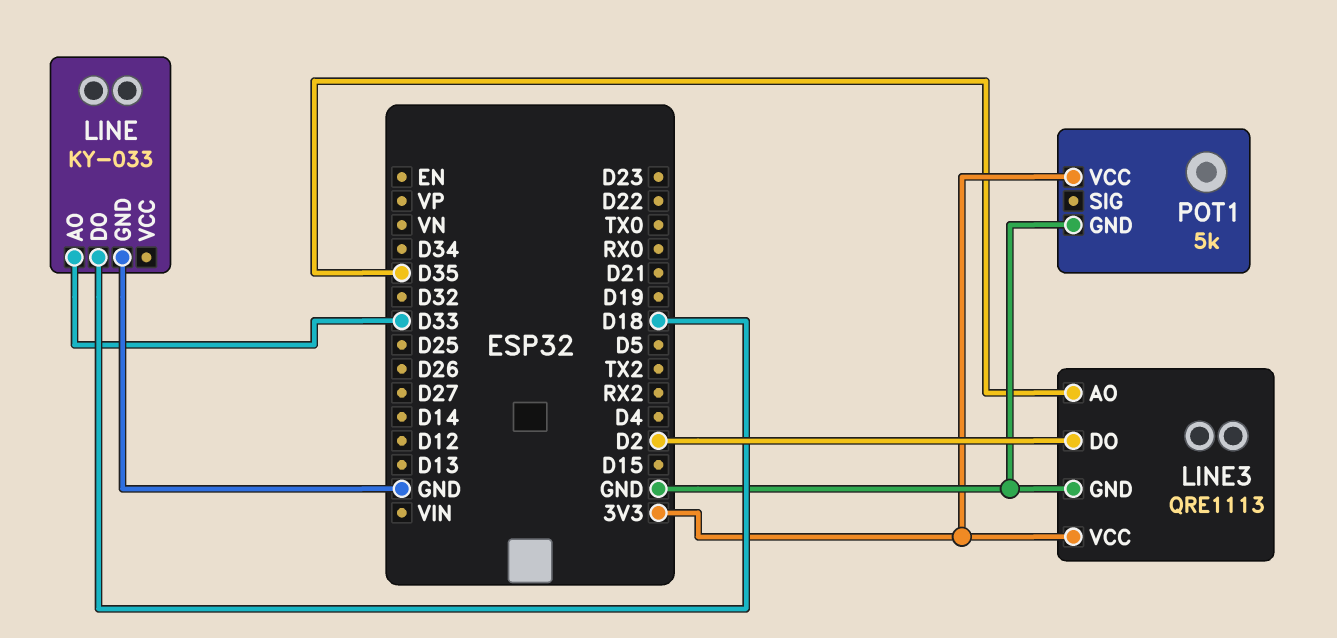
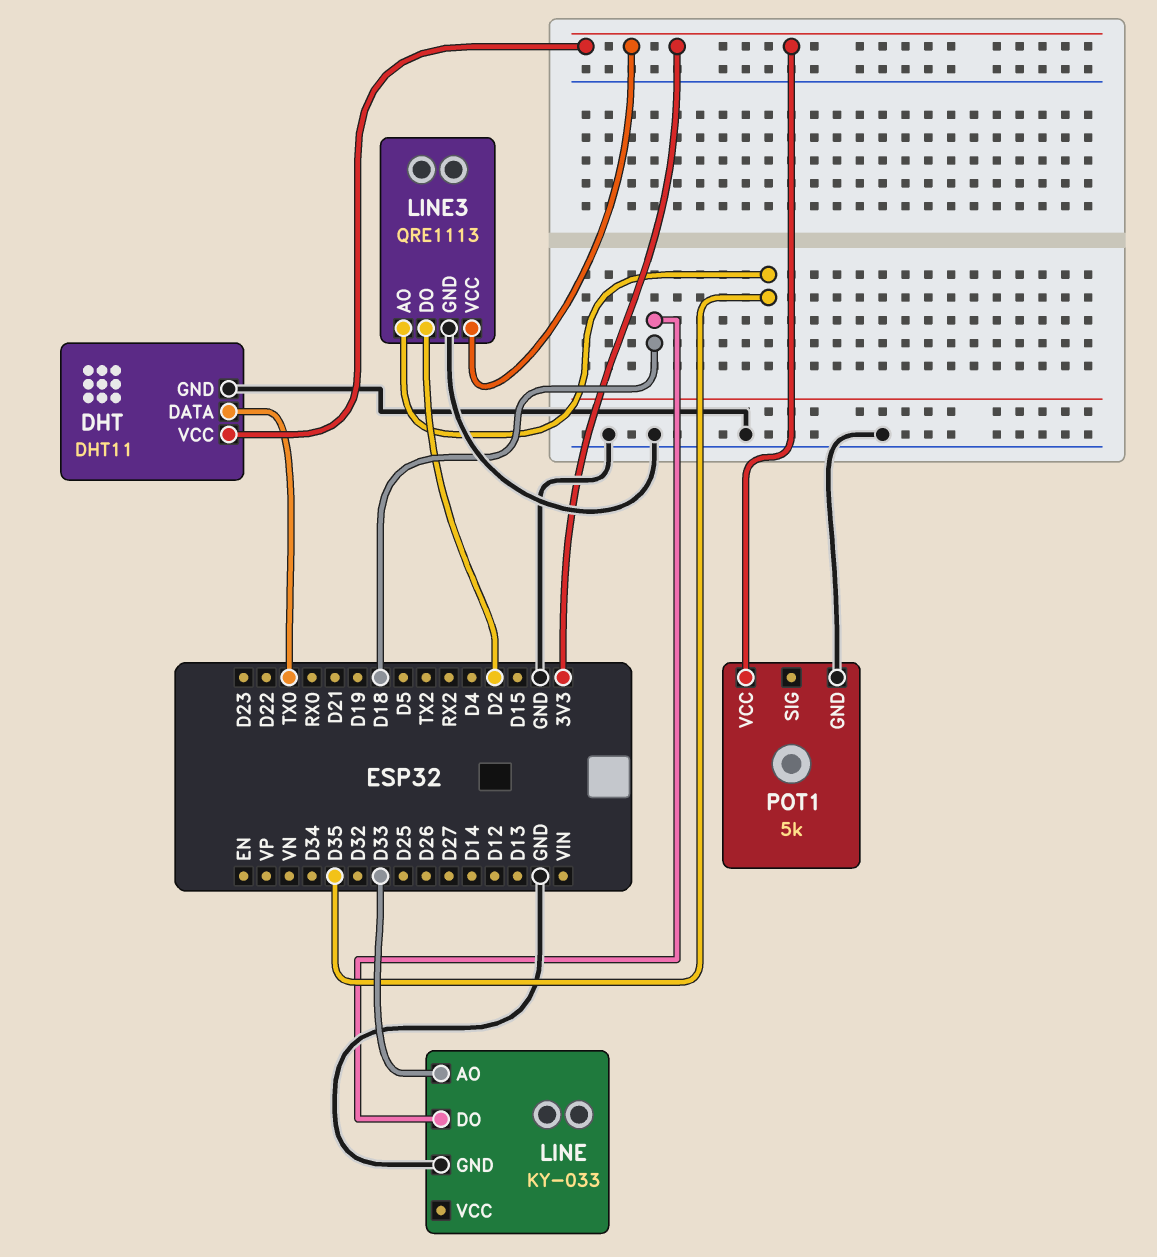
DHT: none -> DHT11
DHT pin DATA: none -> TX0
DHT pin GND: none -> GND
DHT pin VCC: none -> 3V3

